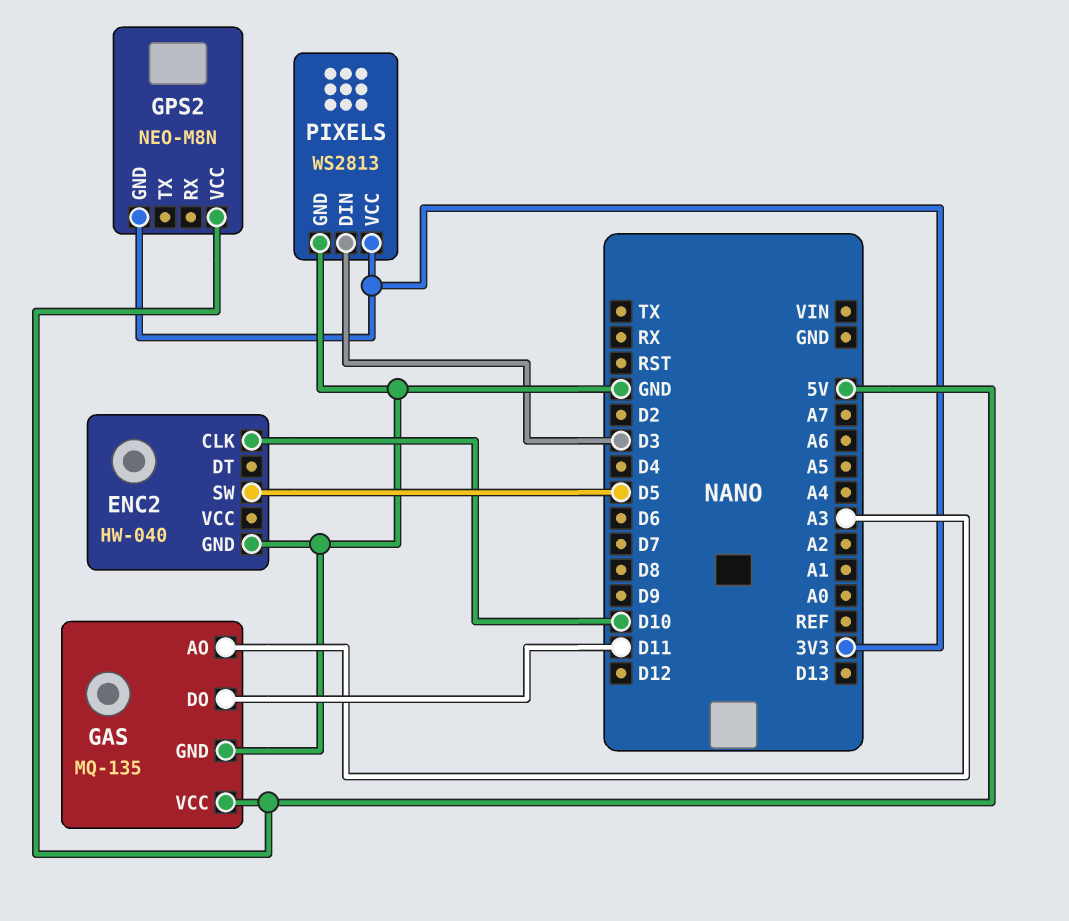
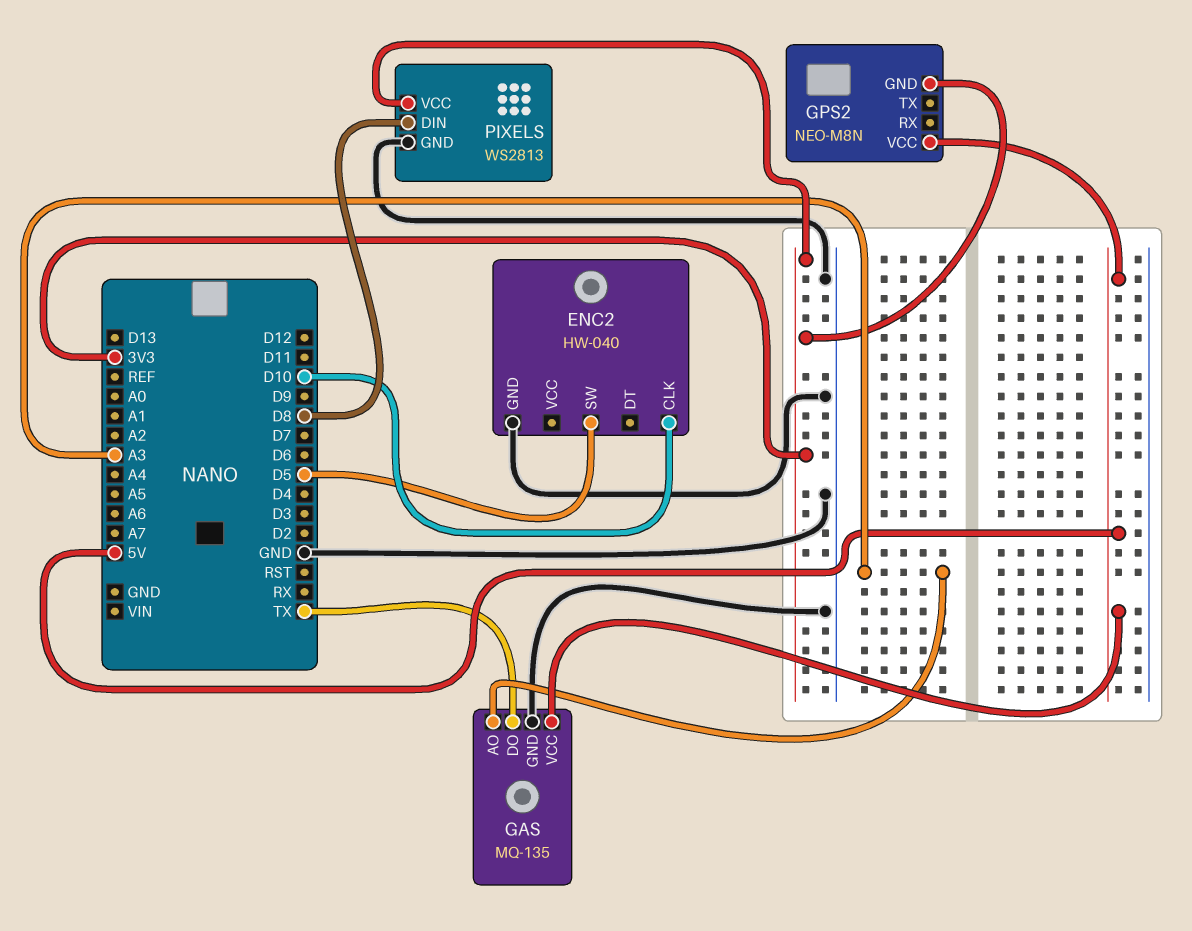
GAS pin DO: D11 -> TX
PIXELS pin DIN: D3 -> D8

